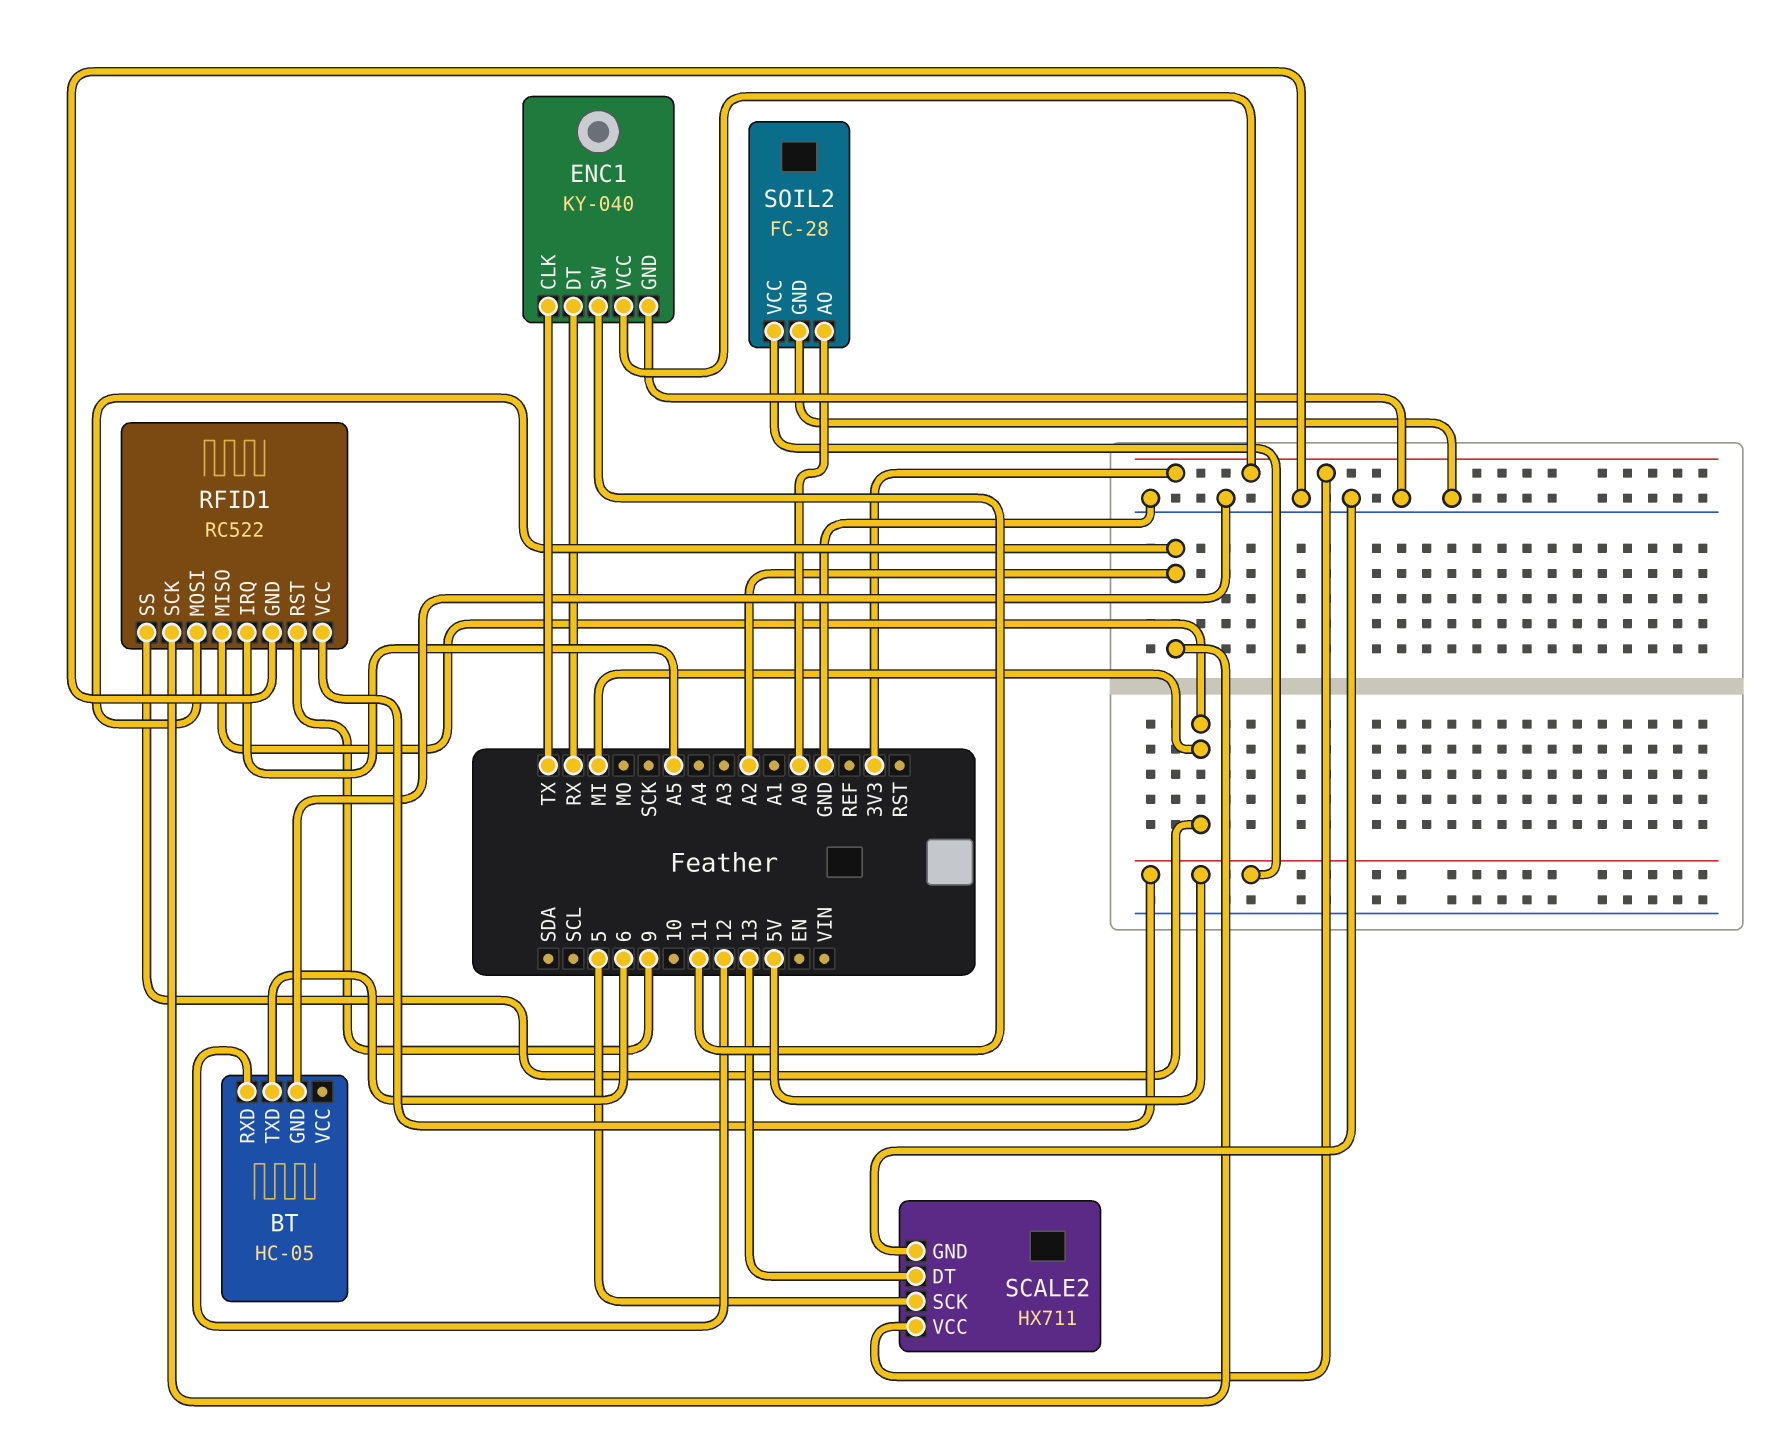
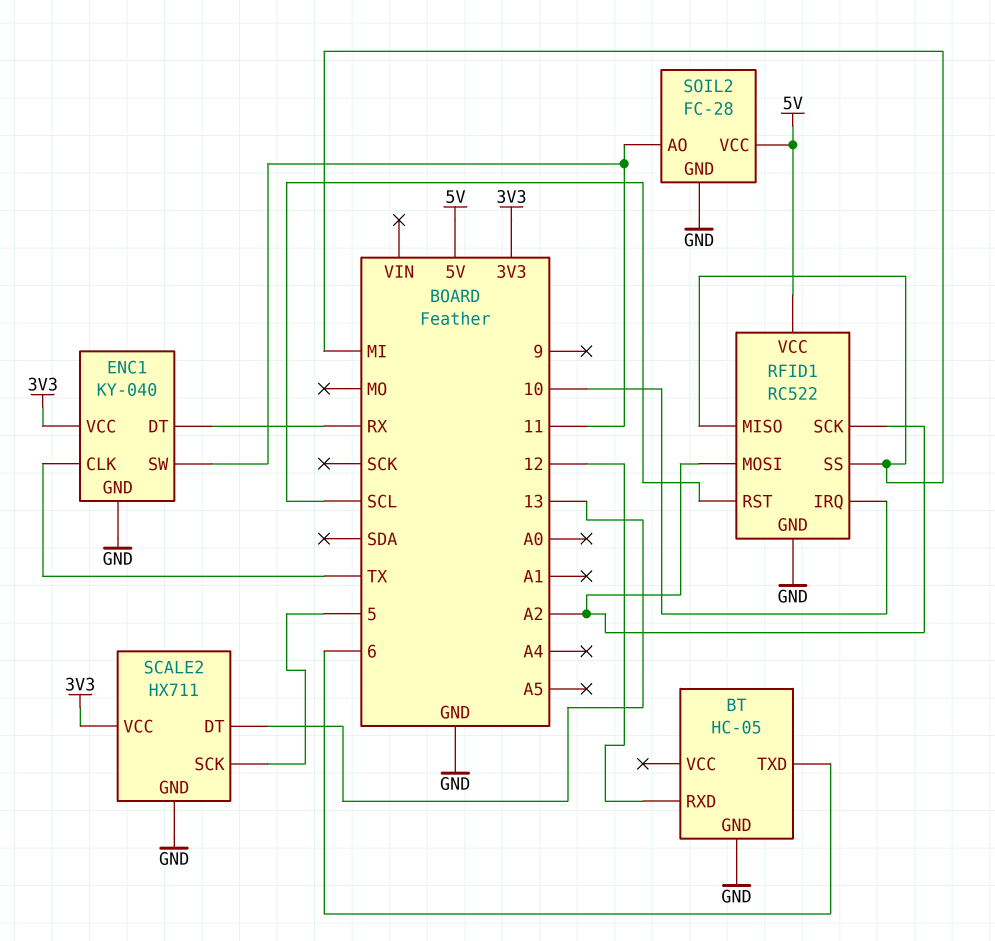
RFID1 pin IRQ: A5 -> 10
RFID1 pin RST: 9 -> SCL
SOIL2 pin AO: A0 -> 11

